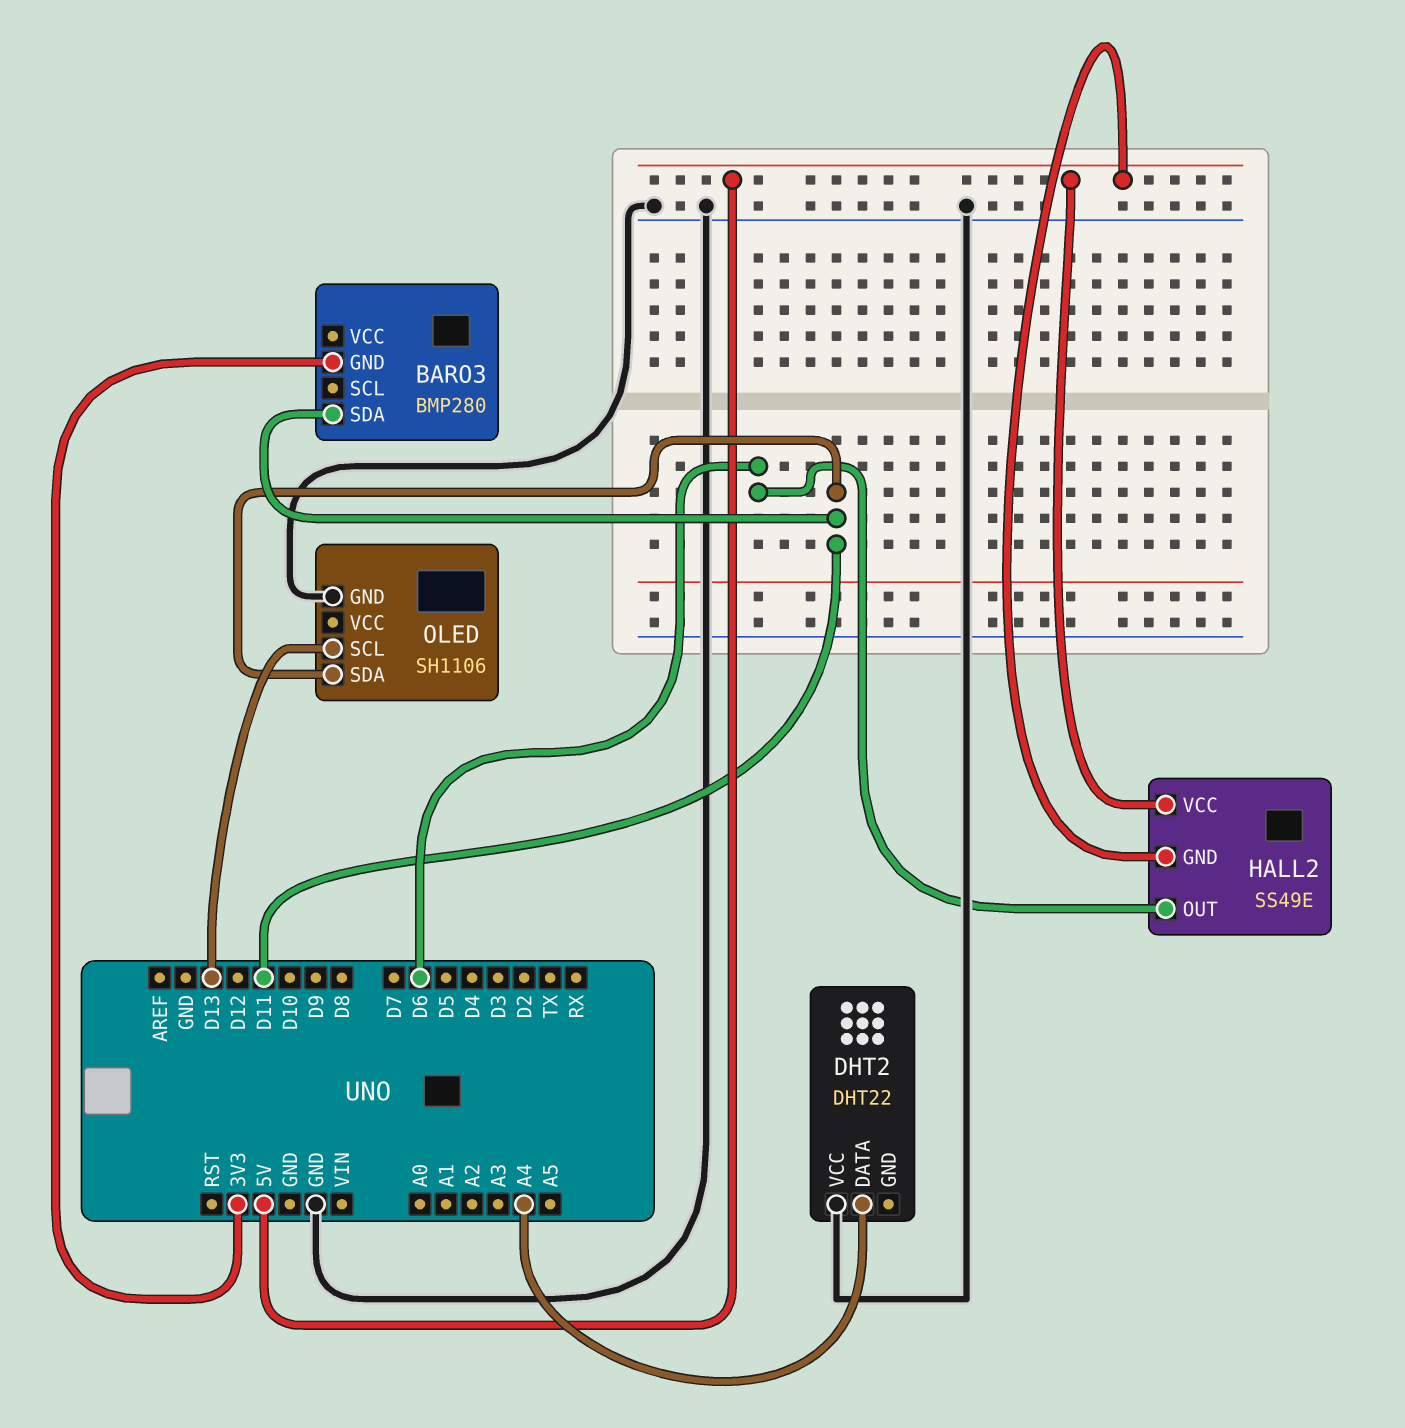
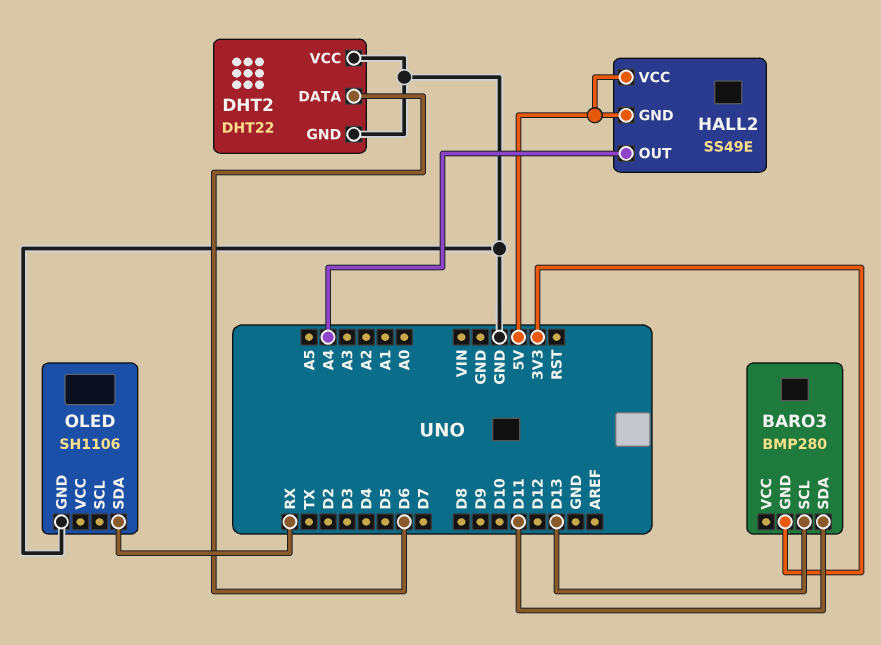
BARO3 pin SCL: none -> D13
DHT2 pin DATA: A4 -> D6
DHT2 pin GND: none -> GND
HALL2 pin OUT: D6 -> A4
OLED pin SCL: D13 -> none
OLED pin SDA: D11 -> RX

